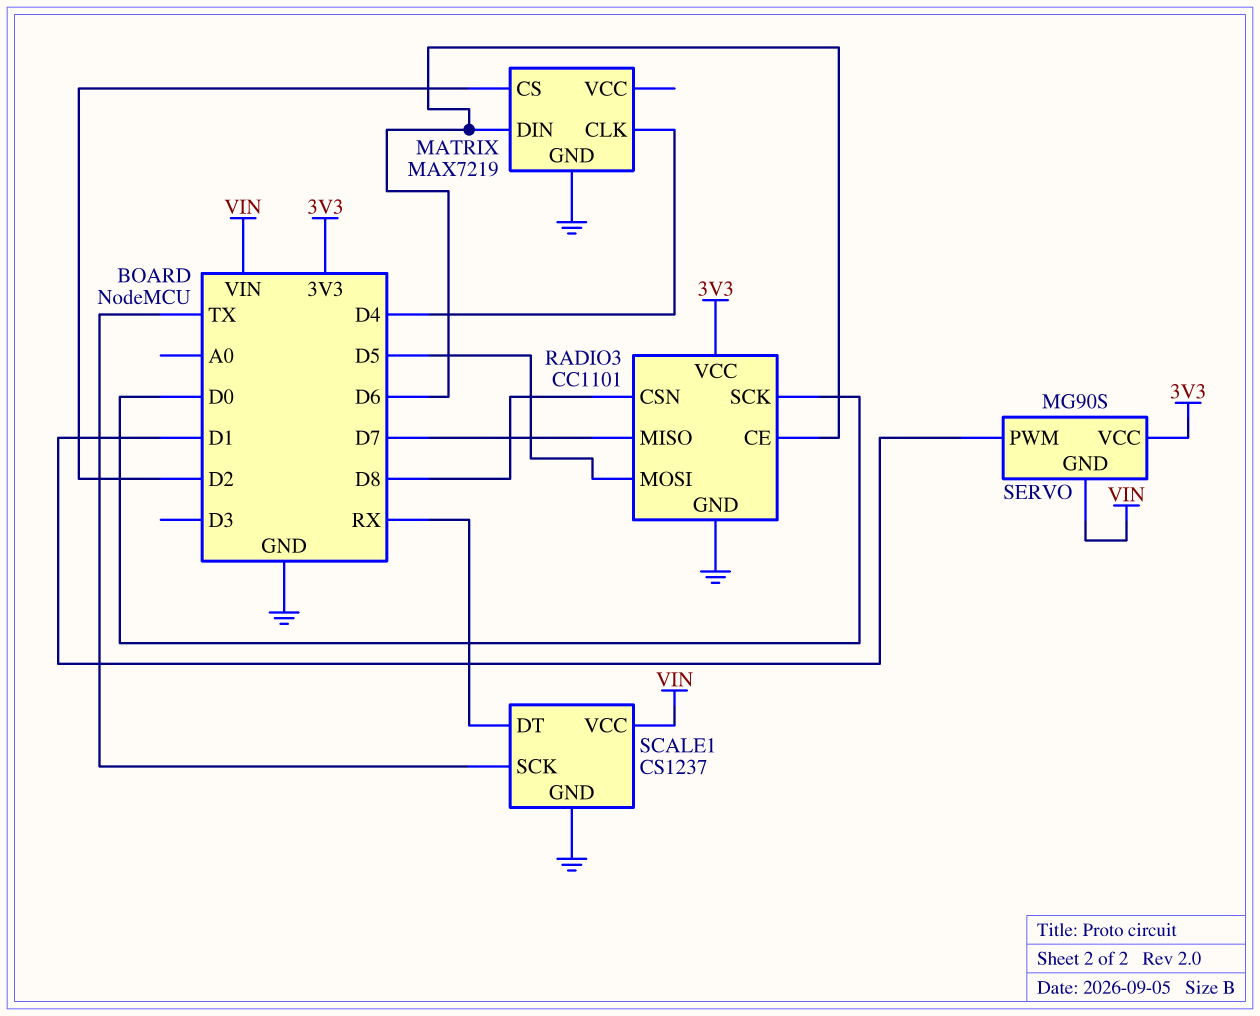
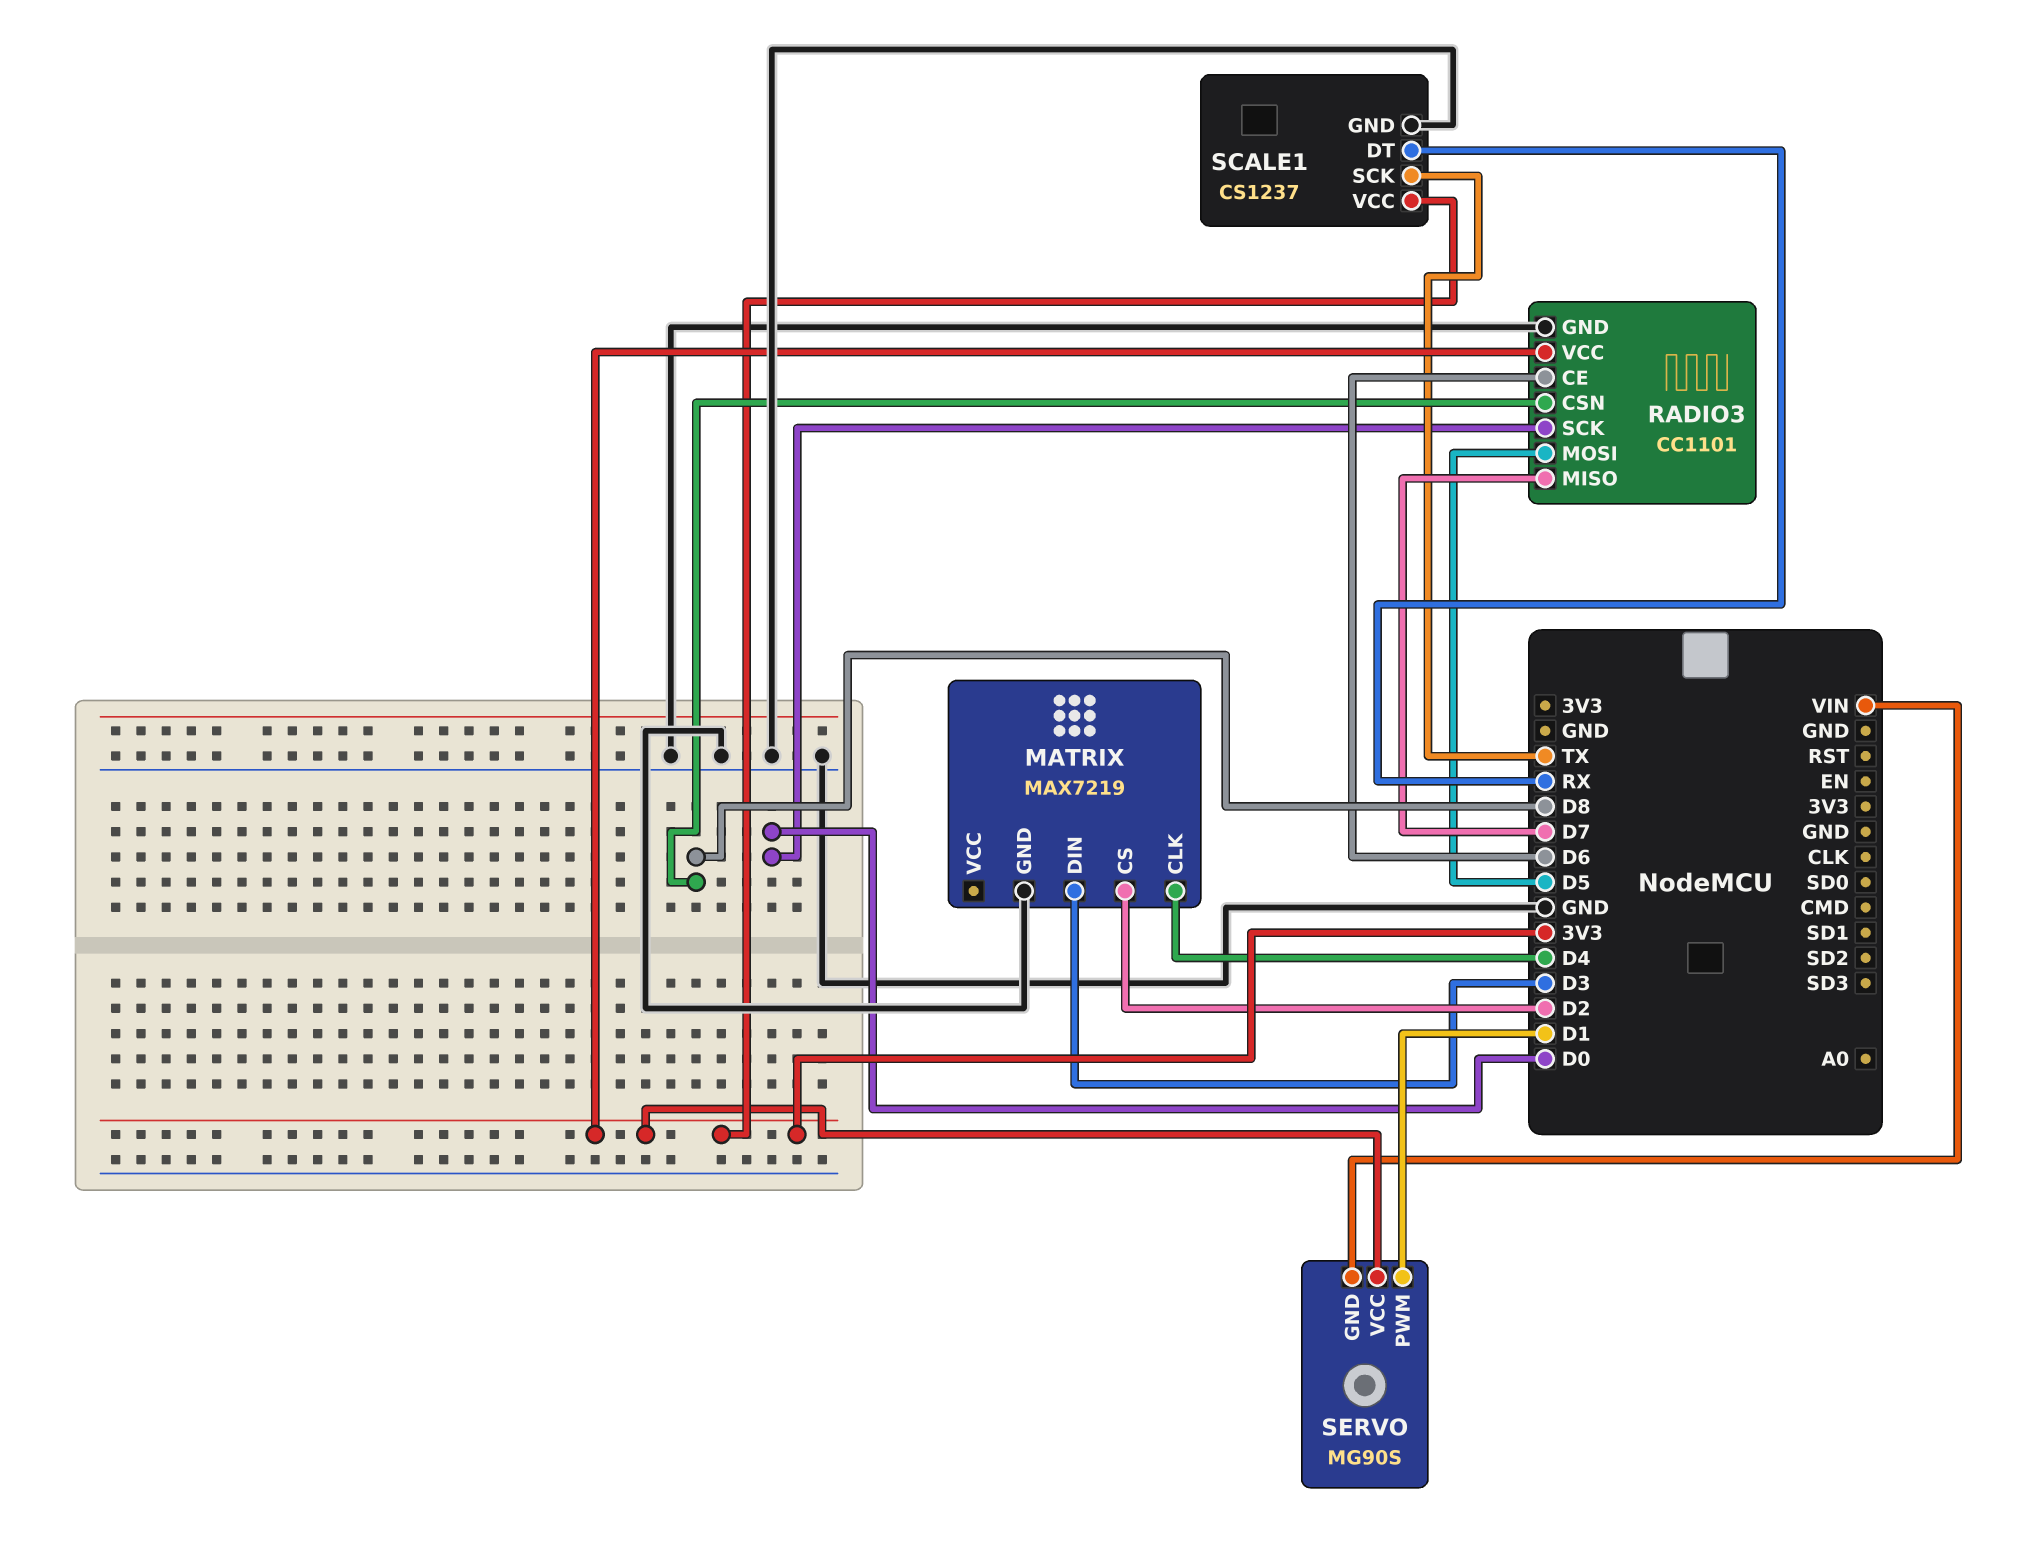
MATRIX pin DIN: D6 -> D3
SCALE1 pin VCC: VIN -> 3V3

